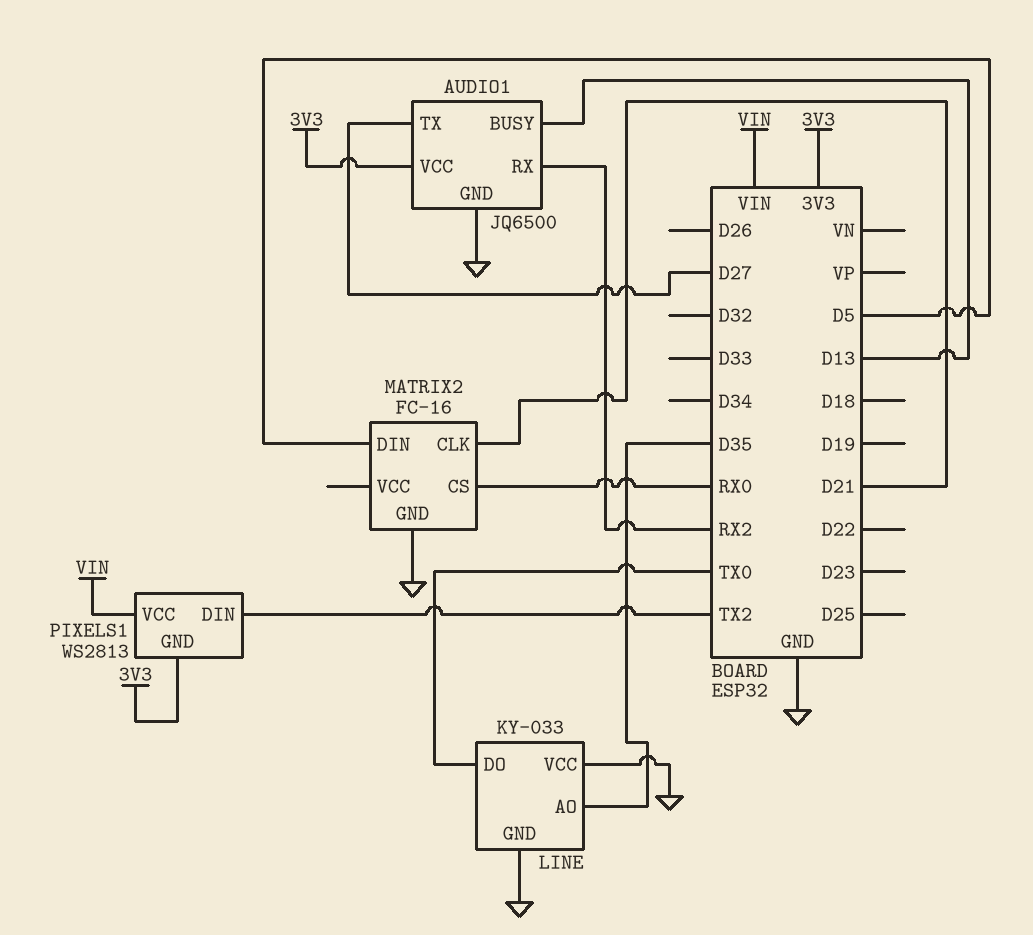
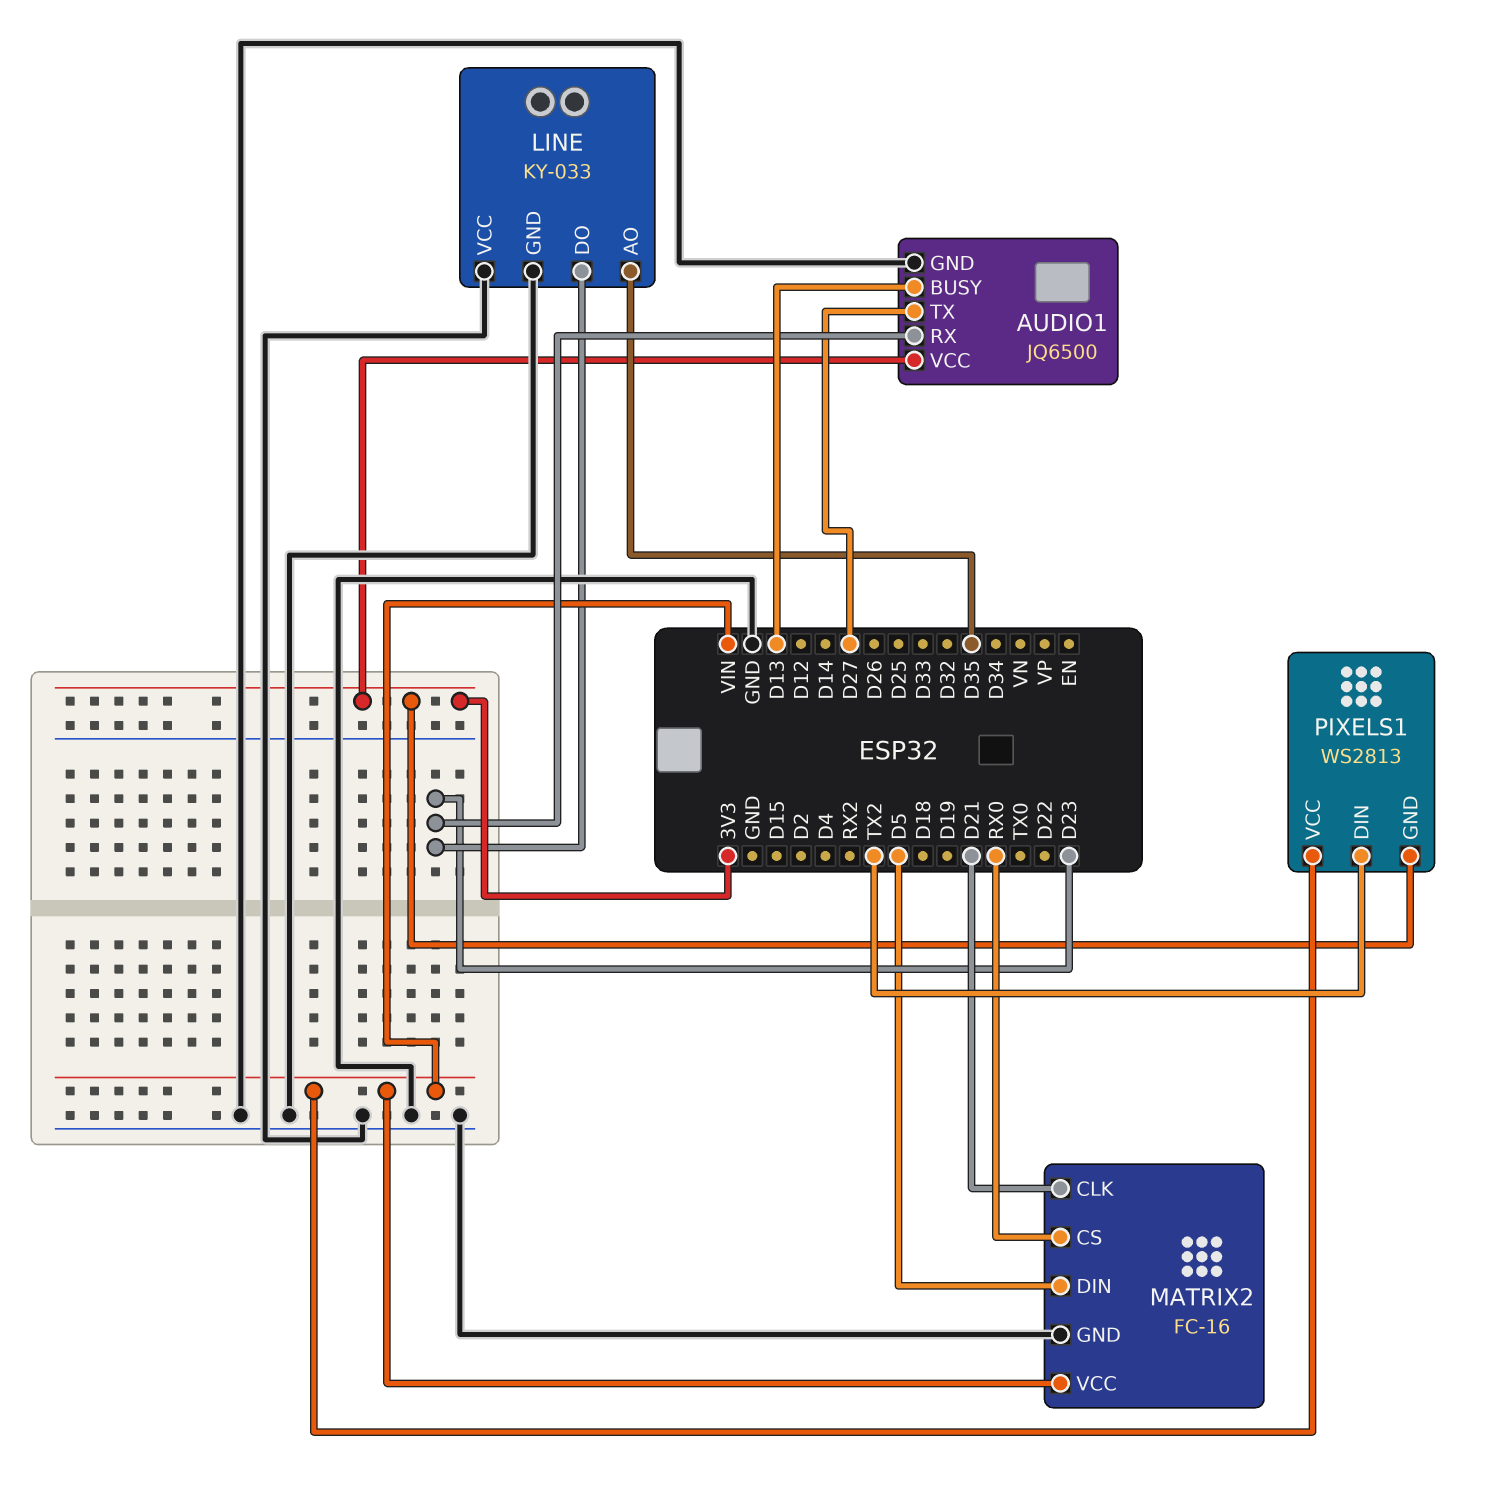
AUDIO1 pin RX: RX2 -> D23
LINE pin DO: TX0 -> D23
MATRIX2 pin VCC: none -> VIN

